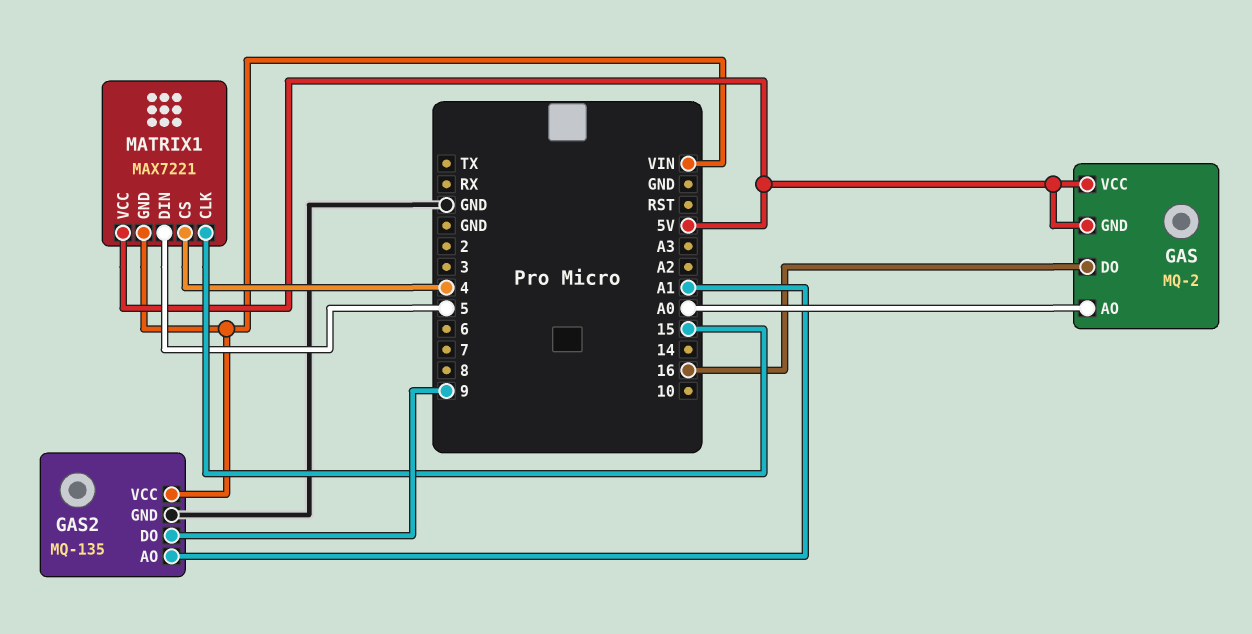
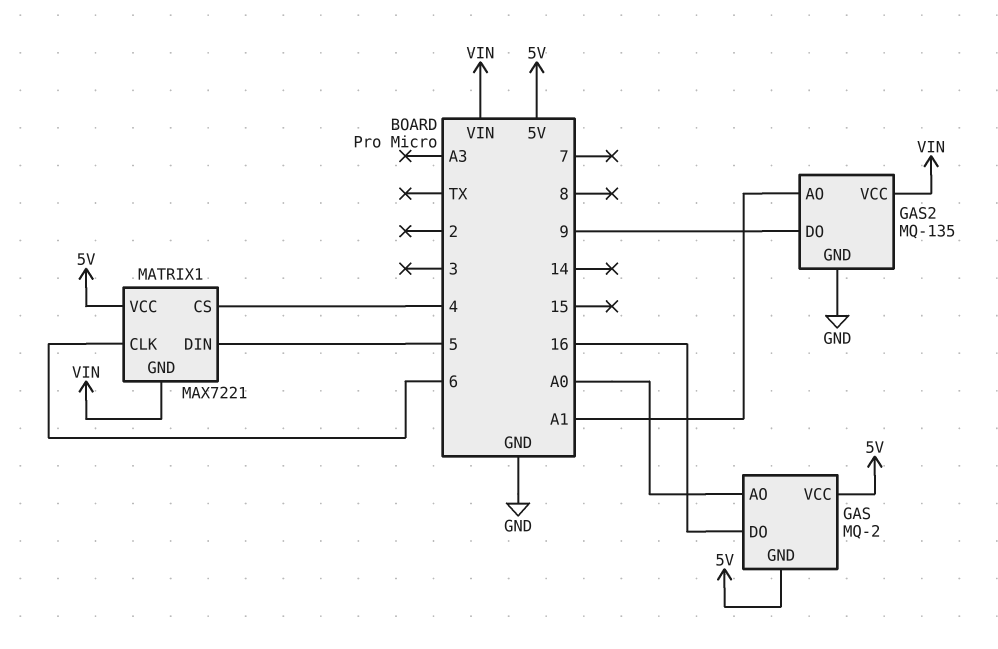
MATRIX1 pin CLK: 15 -> 6

